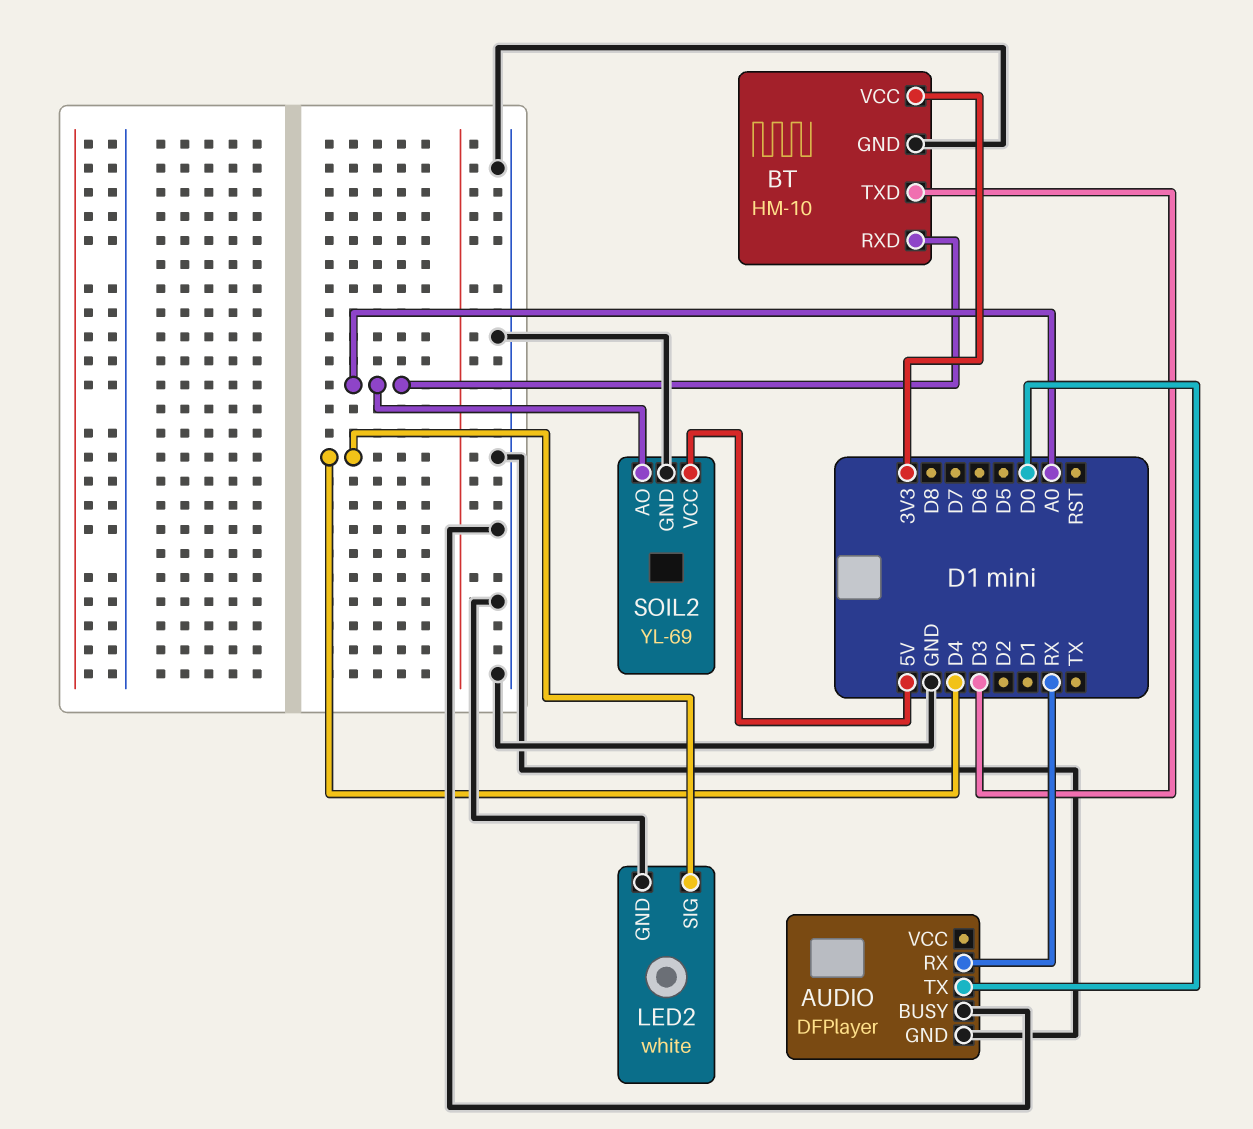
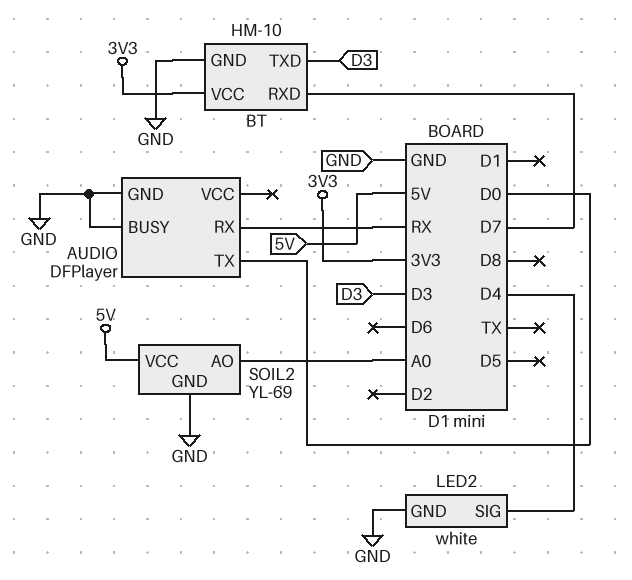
BT pin RXD: A0 -> D7

